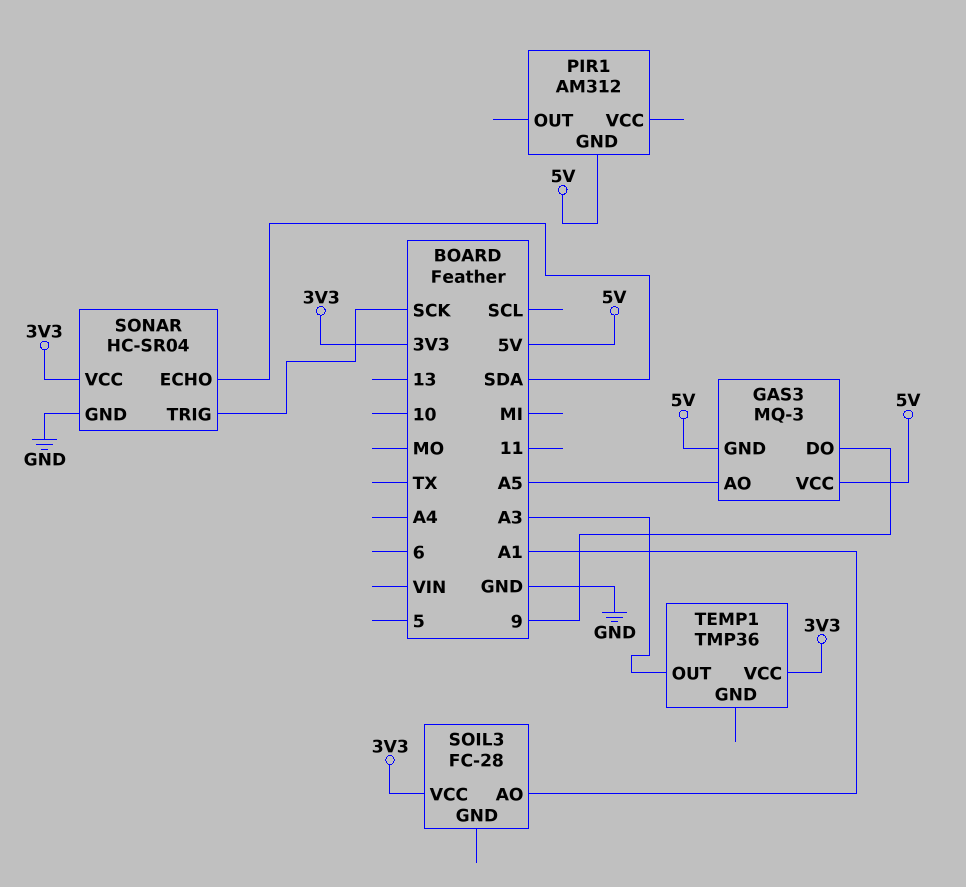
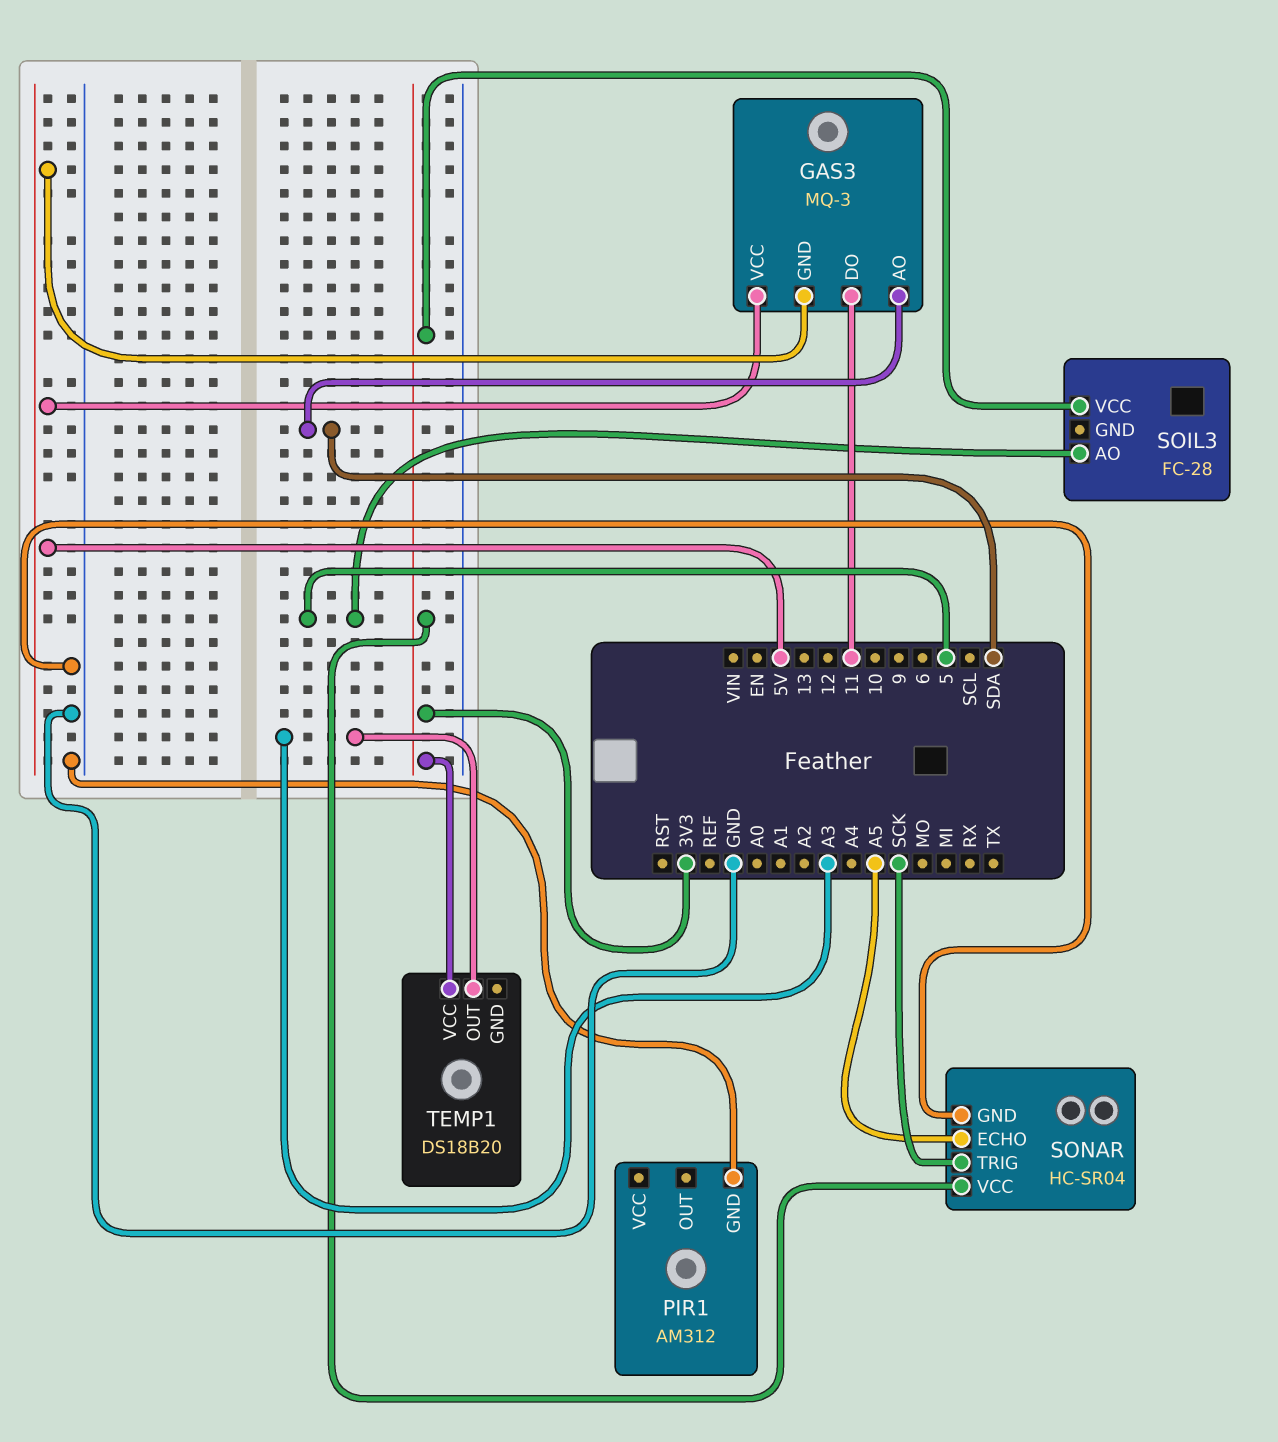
GAS3 pin AO: A5 -> SDA
GAS3 pin DO: 9 -> 11
PIR1 pin GND: 5V -> GND
SOIL3 pin AO: A1 -> 5
SONAR pin ECHO: SDA -> A5
TEMP1: TMP36 -> DS18B20

